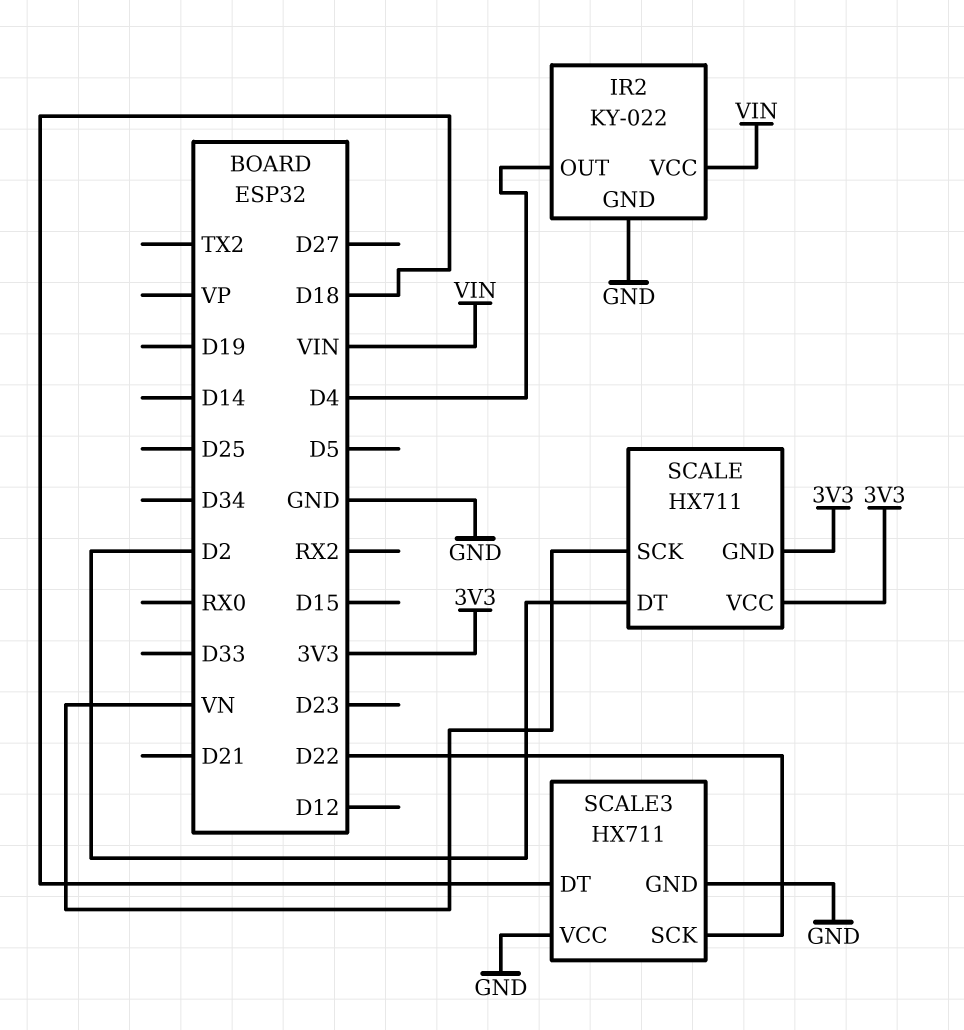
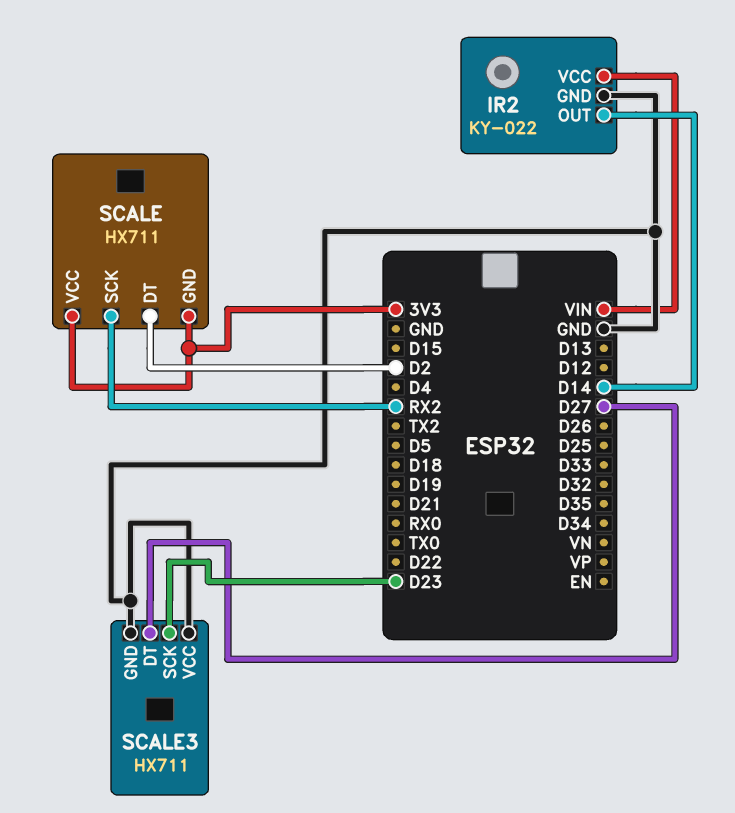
IR2 pin OUT: D4 -> D14
SCALE pin SCK: VN -> RX2
SCALE3 pin DT: D18 -> D27
SCALE3 pin SCK: D22 -> D23

